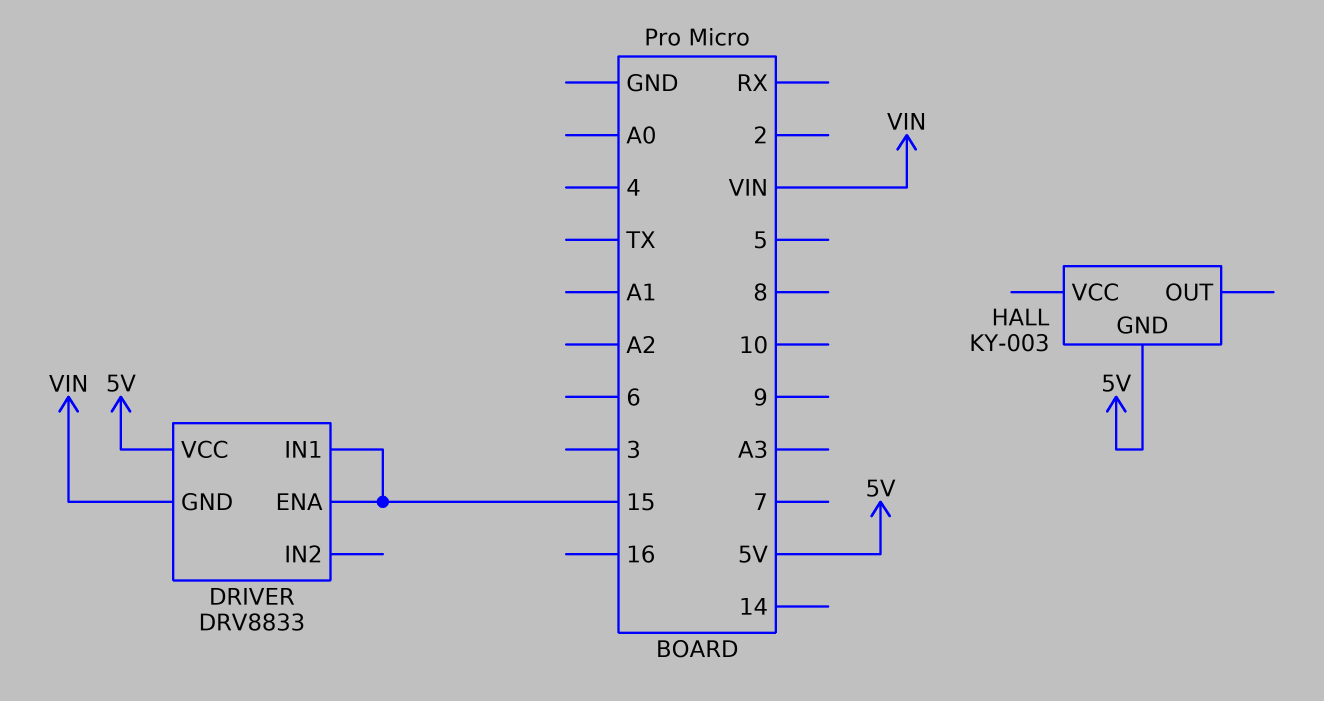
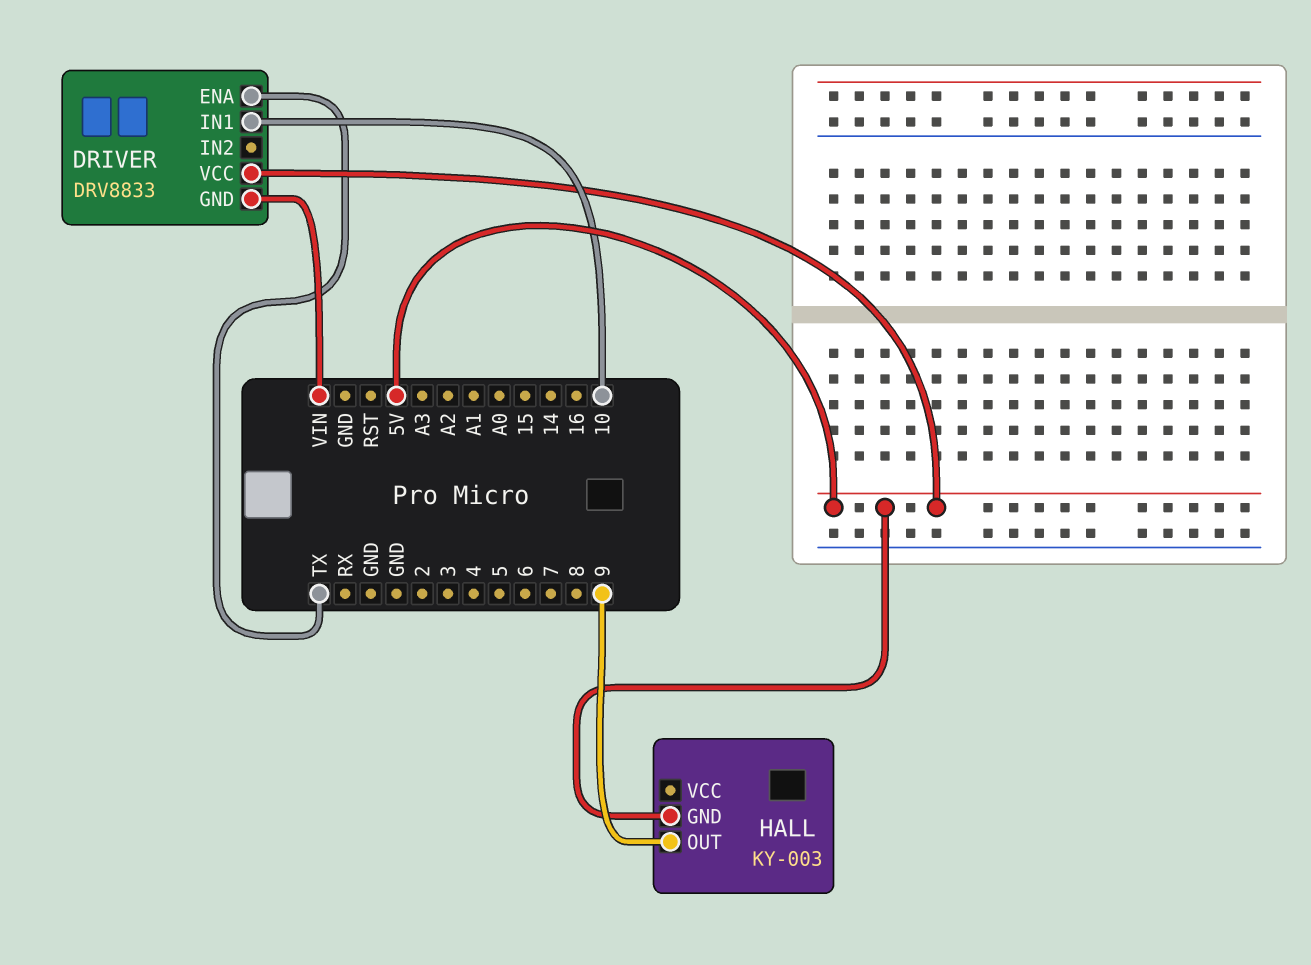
DRIVER pin ENA: 15 -> TX
DRIVER pin IN1: 15 -> 10
HALL pin OUT: none -> 9

